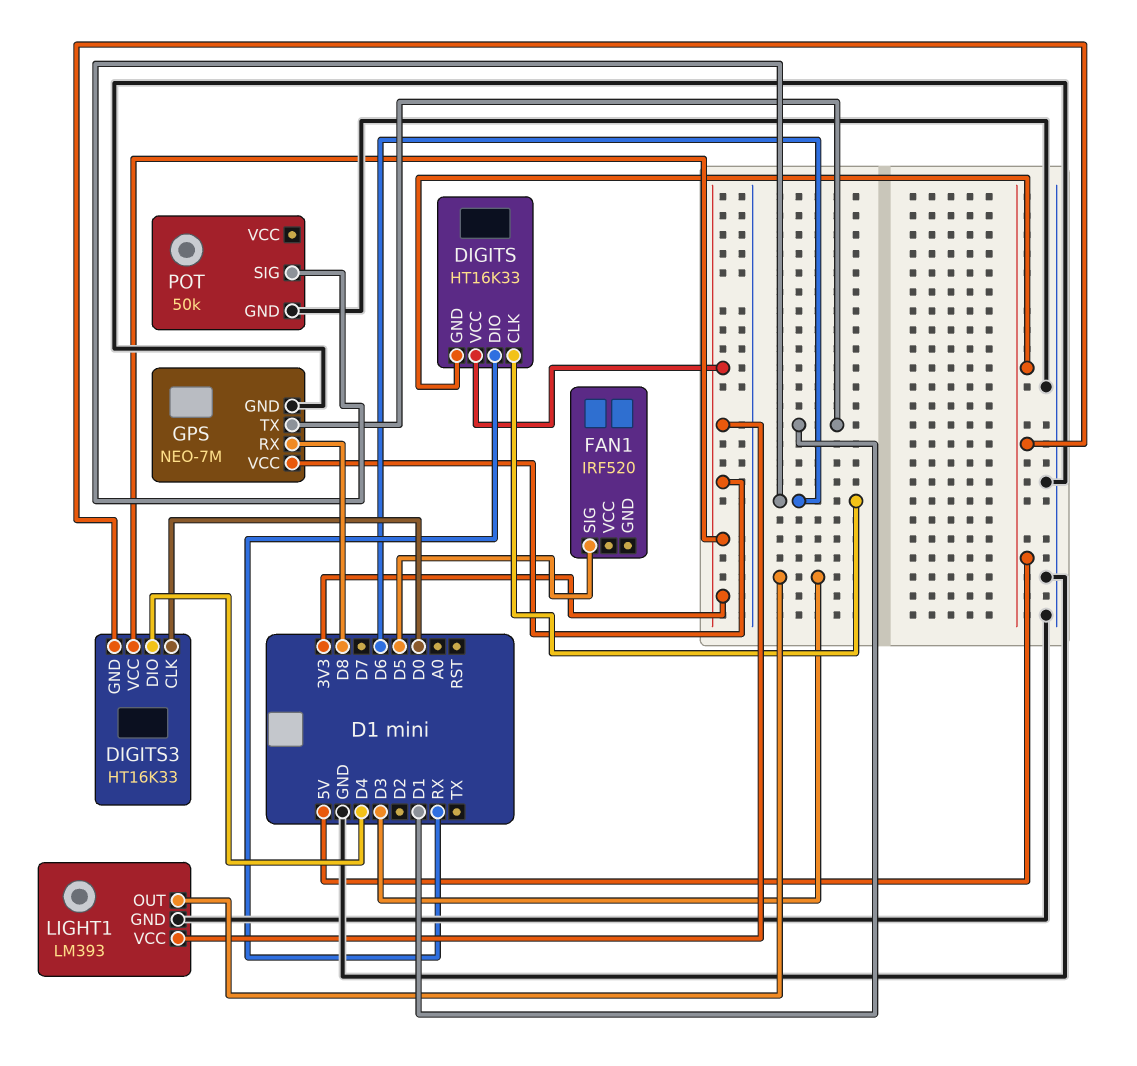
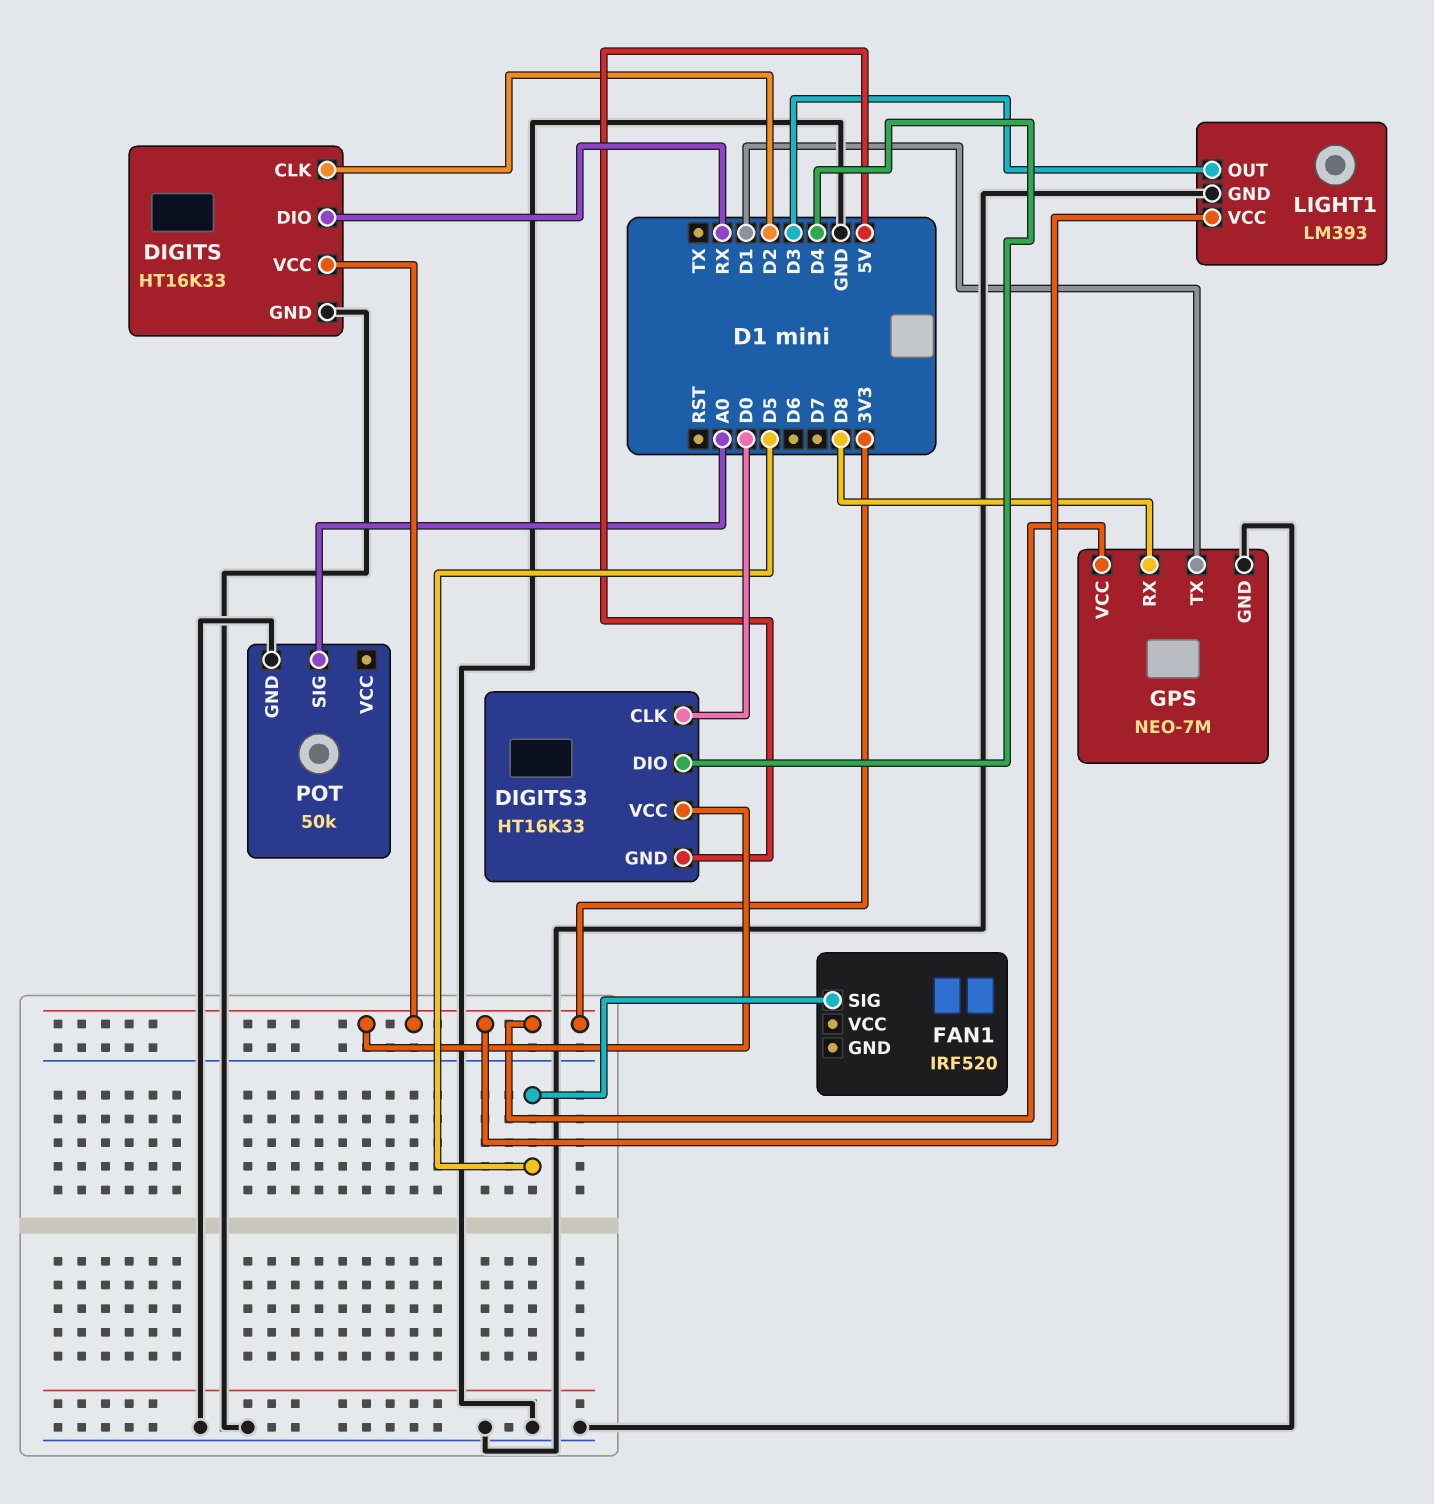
DIGITS pin CLK: D6 -> D2
DIGITS pin GND: 5V -> GND
POT pin SIG: D6 -> A0

